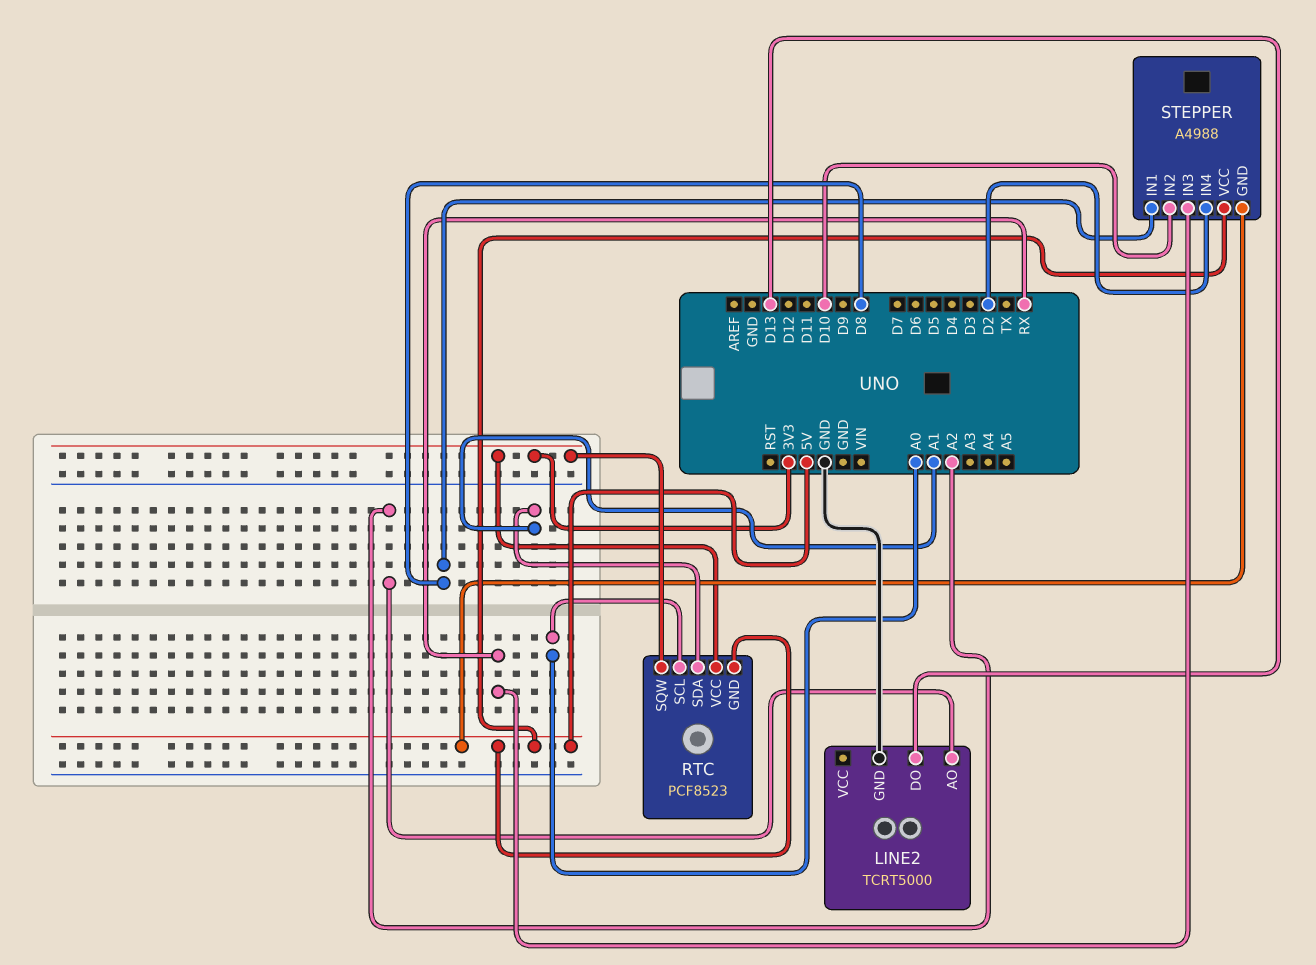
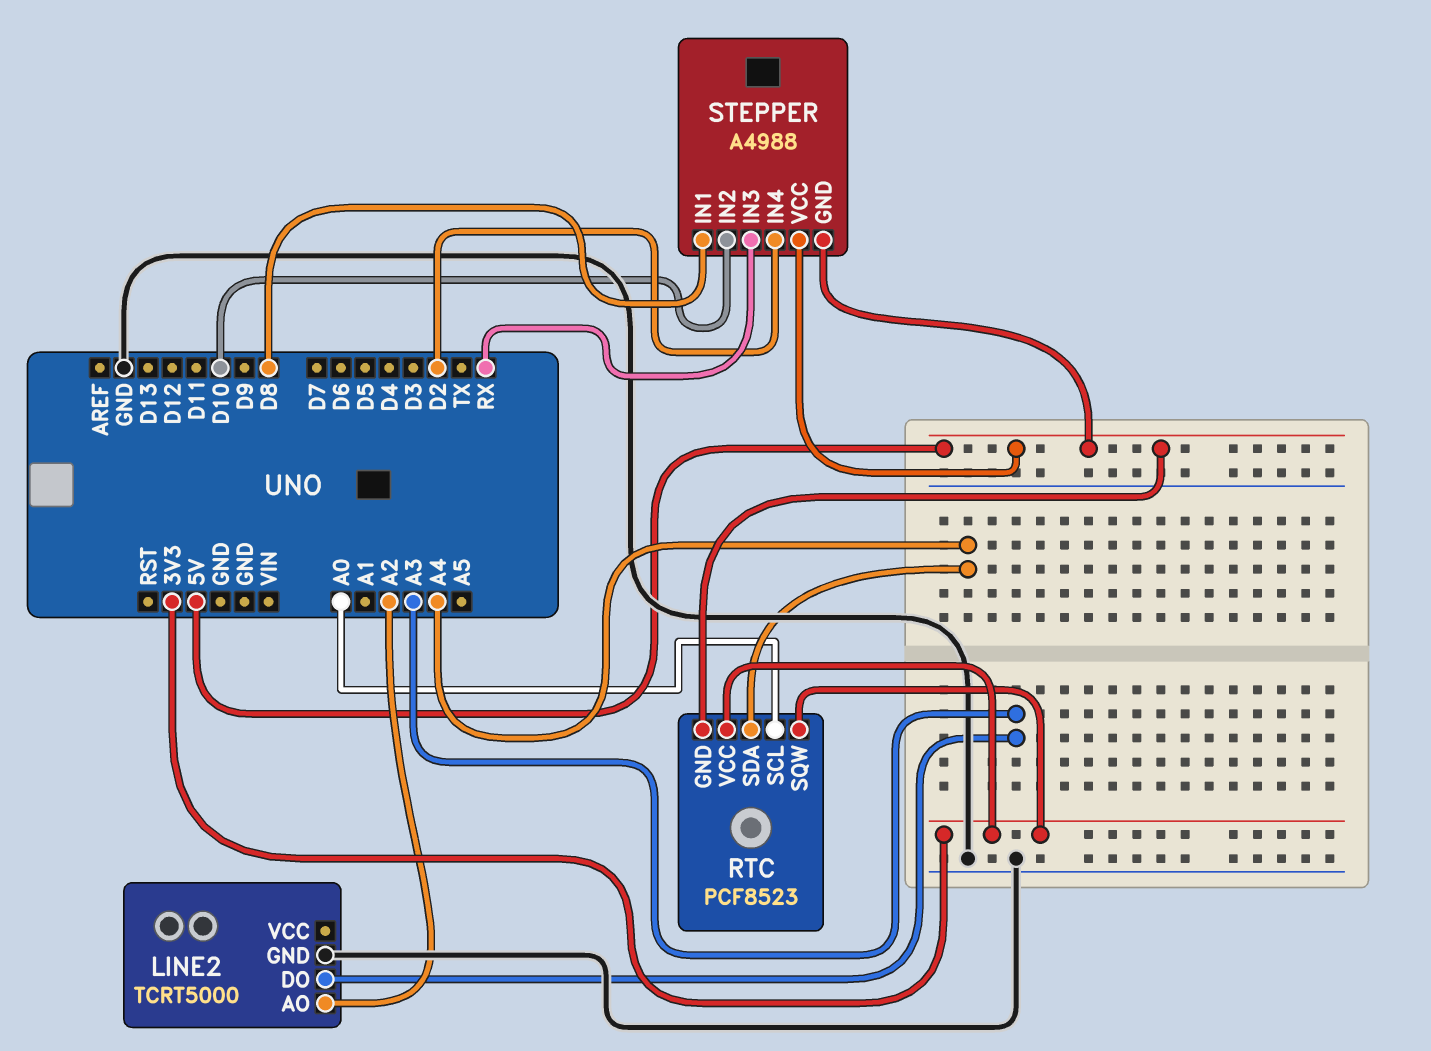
LINE2 pin DO: D13 -> A3
RTC pin SDA: A1 -> A4

